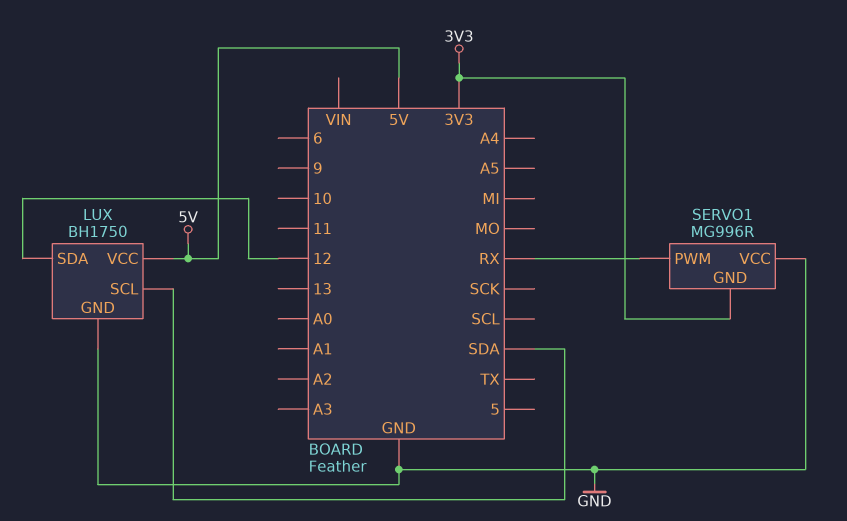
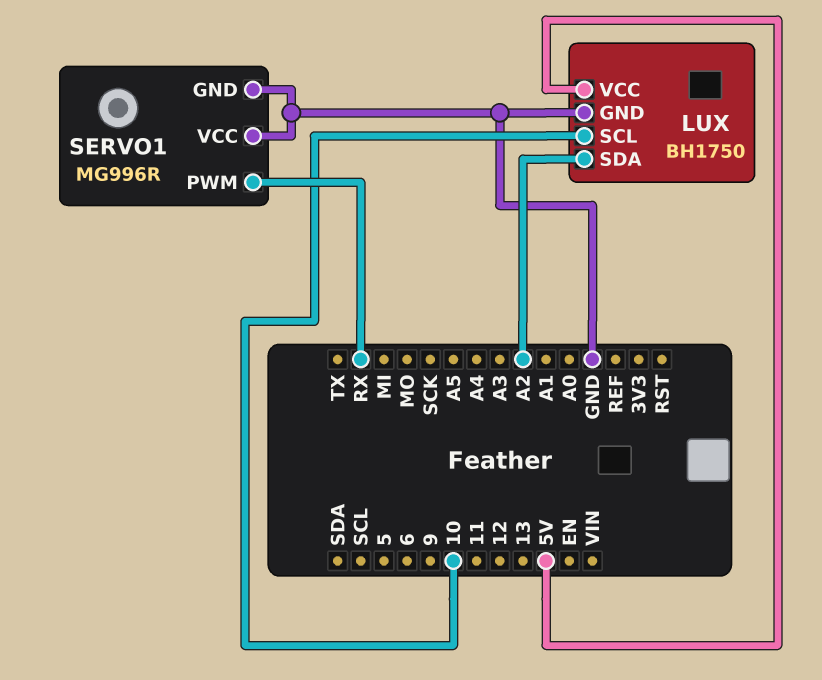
LUX pin SCL: SDA -> 10
LUX pin SDA: 12 -> A2
SERVO1 pin GND: 3V3 -> GND

